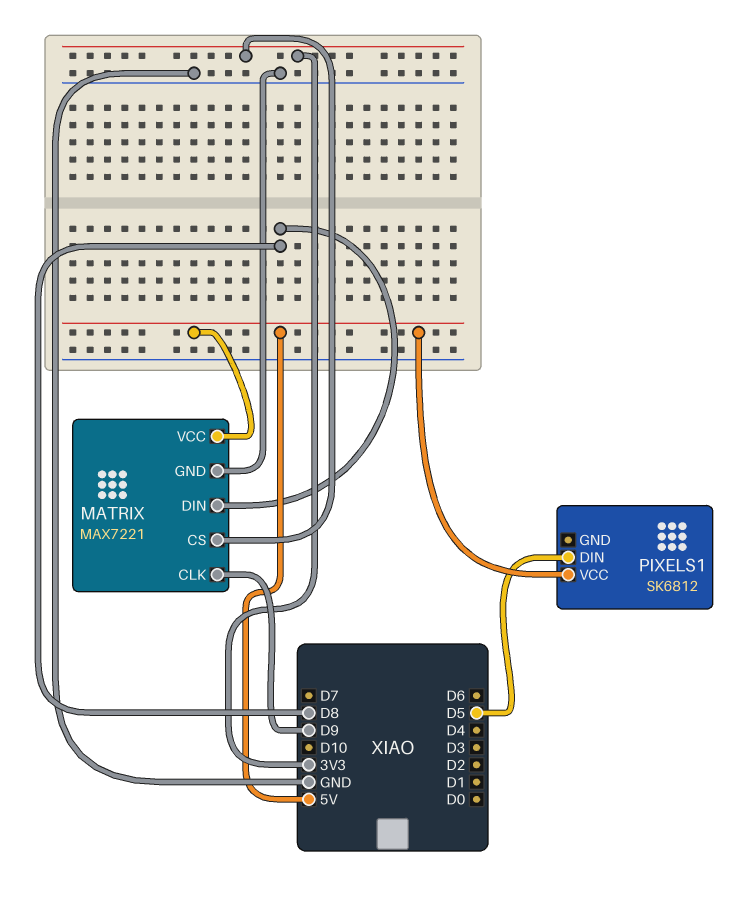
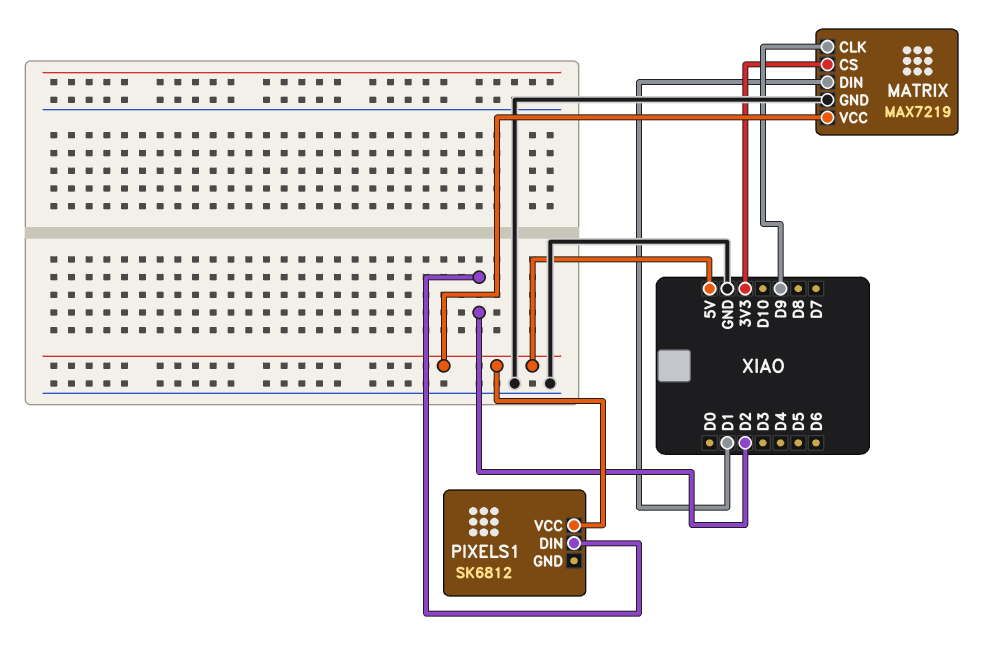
MATRIX: MAX7221 -> MAX7219
MATRIX pin DIN: D8 -> D1
PIXELS1 pin DIN: D5 -> D2

